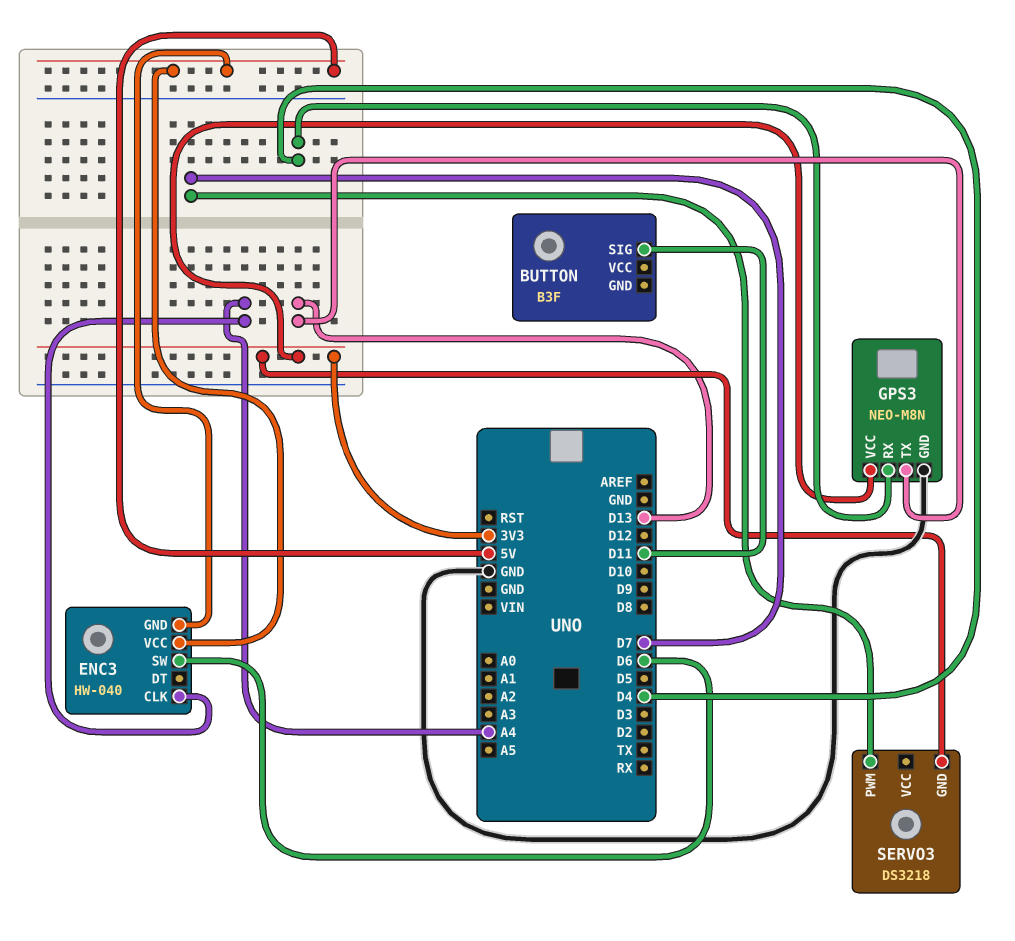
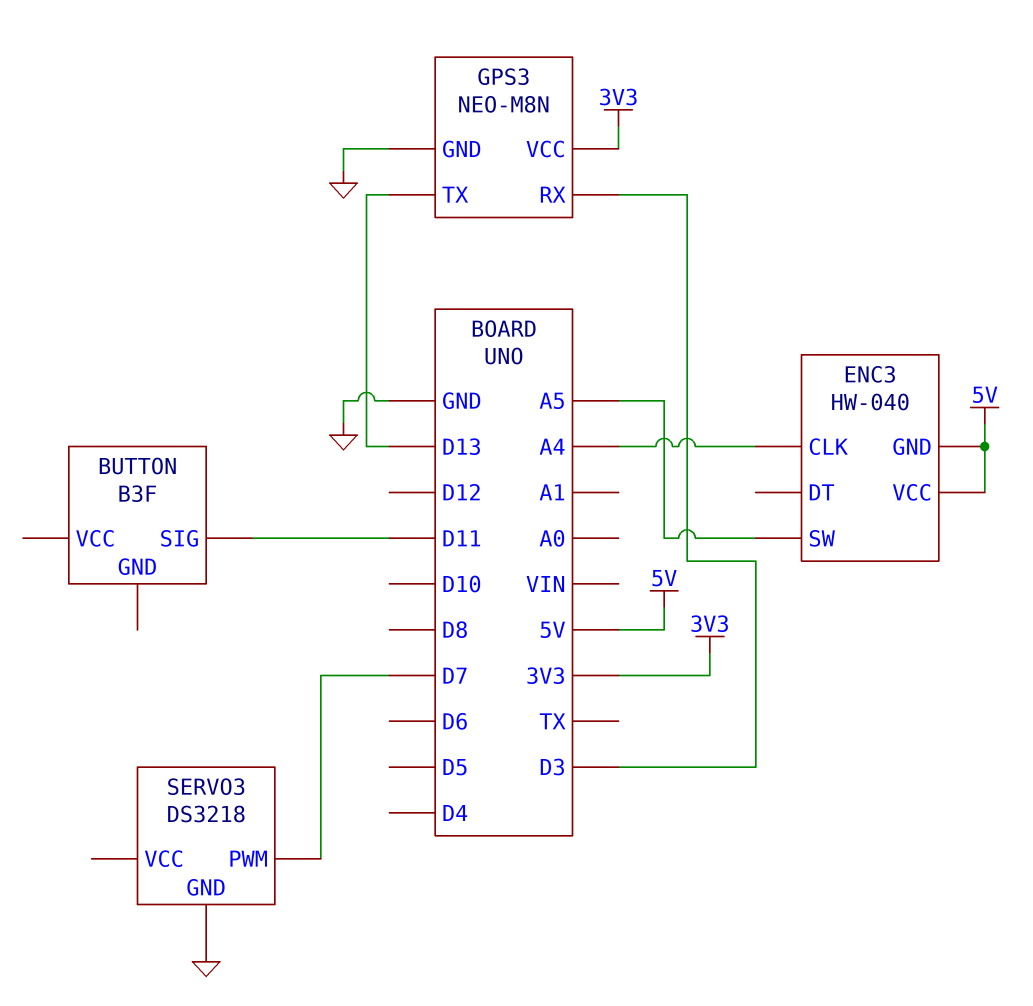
ENC3 pin SW: D6 -> A5
GPS3 pin RX: D4 -> D3
SERVO3 pin GND: 3V3 -> GND

